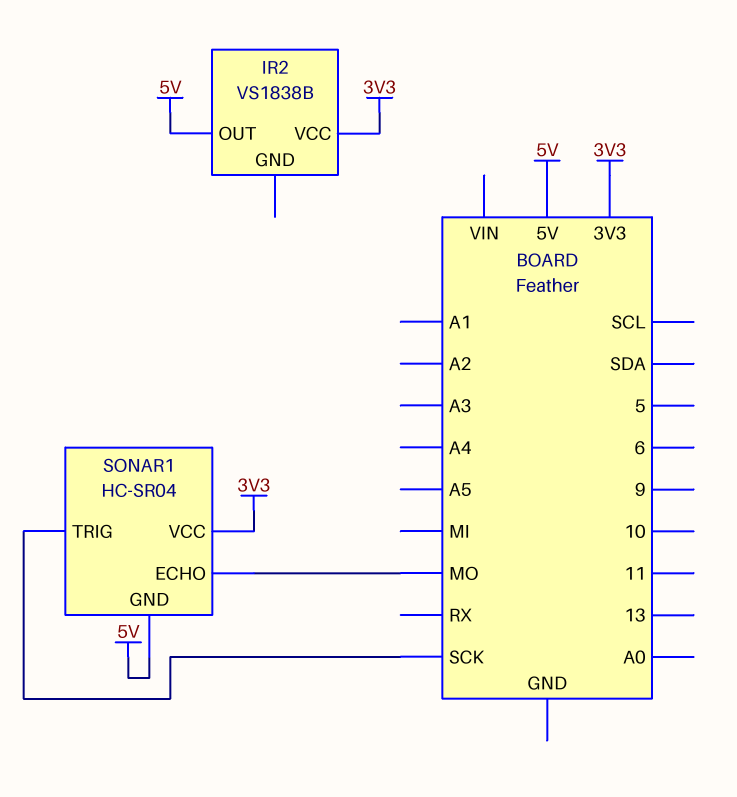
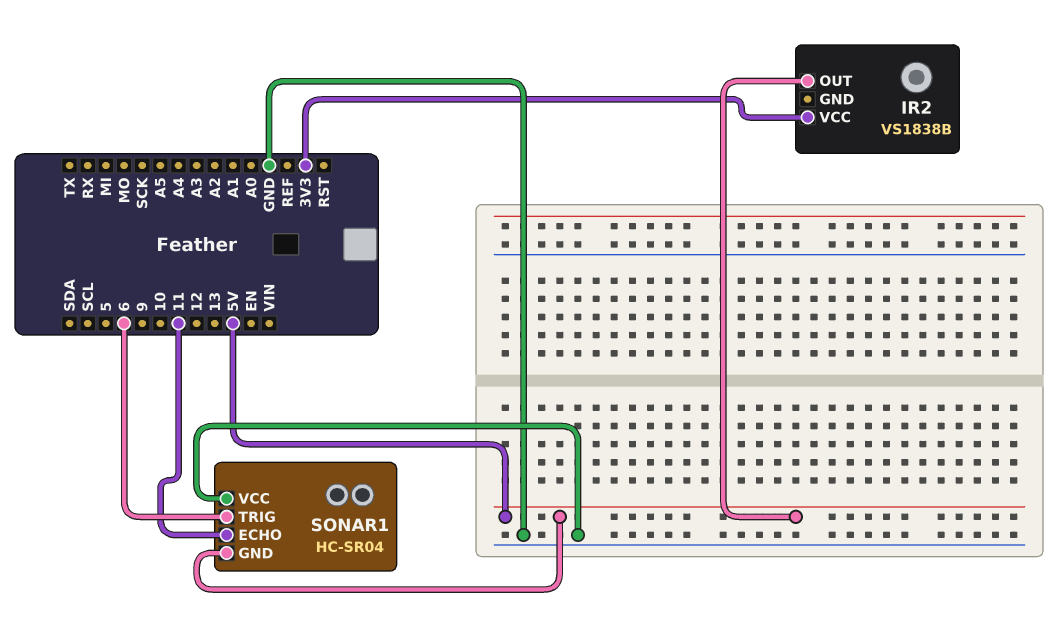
SONAR1 pin ECHO: MO -> 11
SONAR1 pin TRIG: SCK -> 6
SONAR1 pin VCC: 3V3 -> GND

